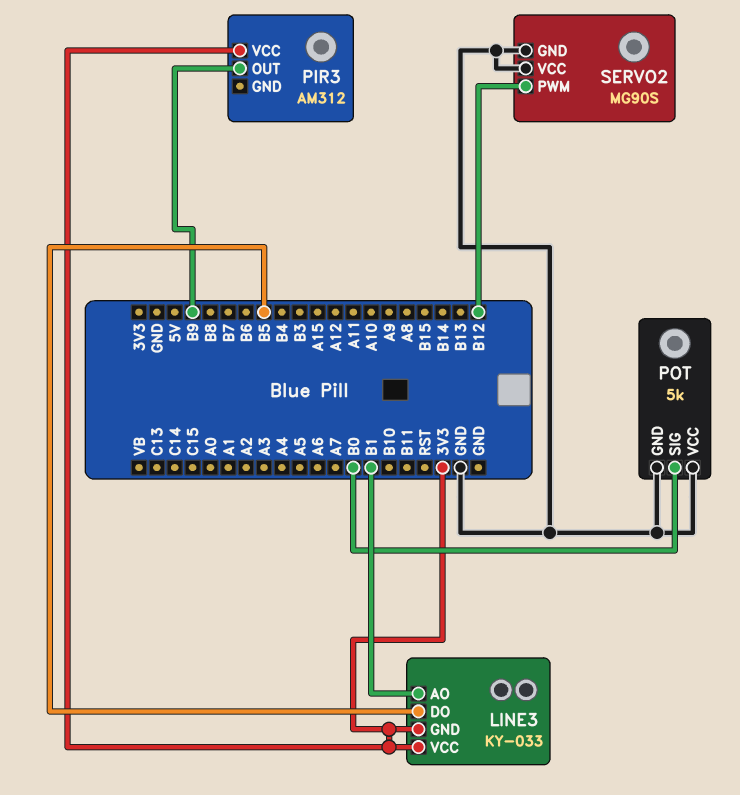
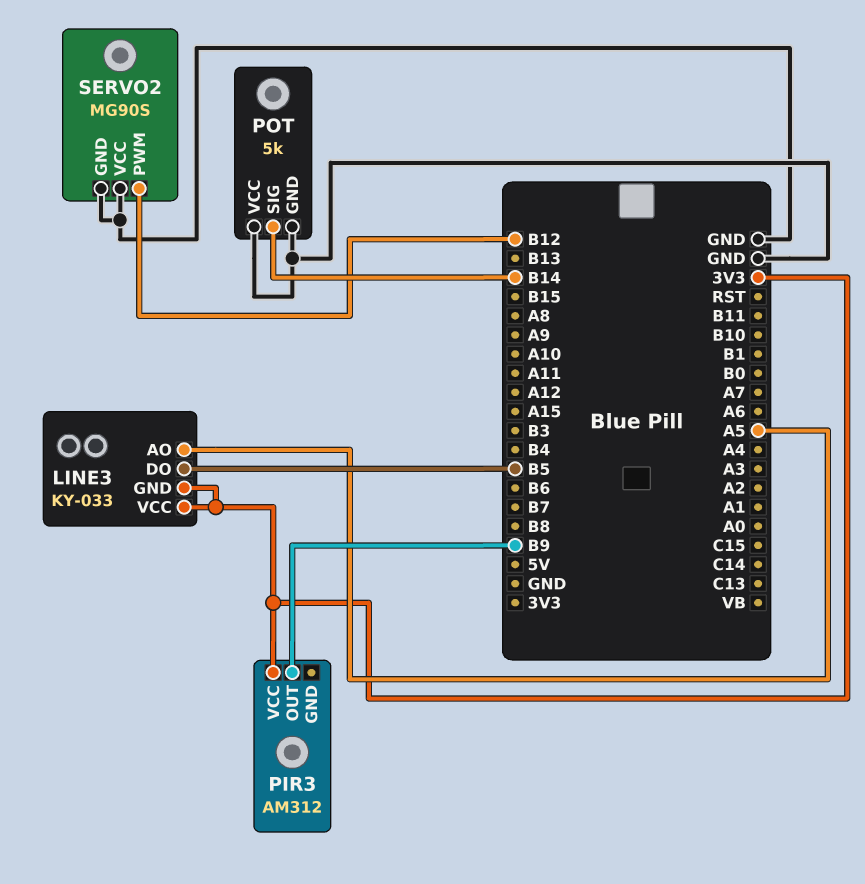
LINE3 pin AO: B1 -> A5
POT pin SIG: B0 -> B14

